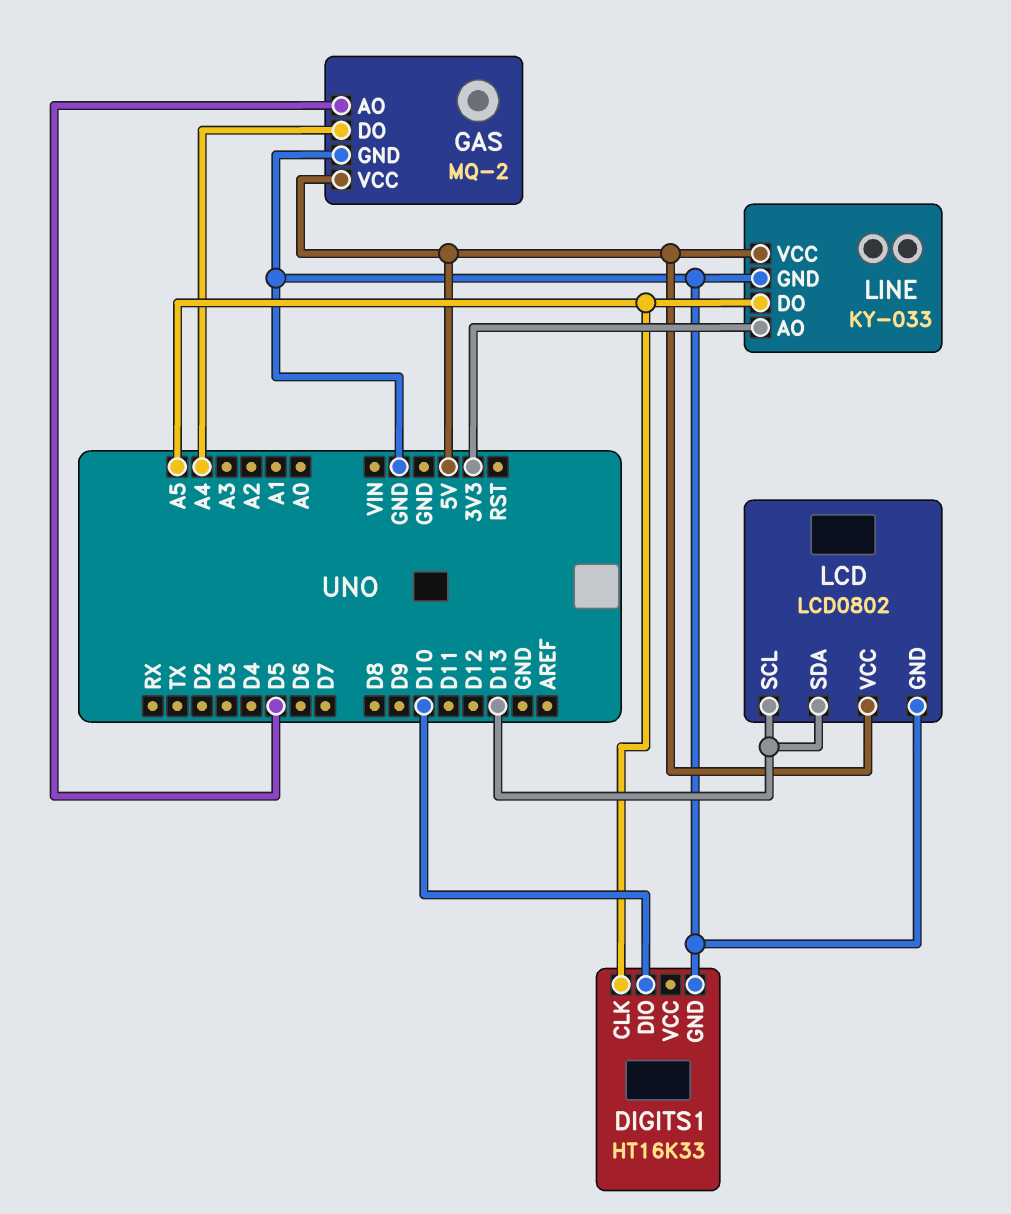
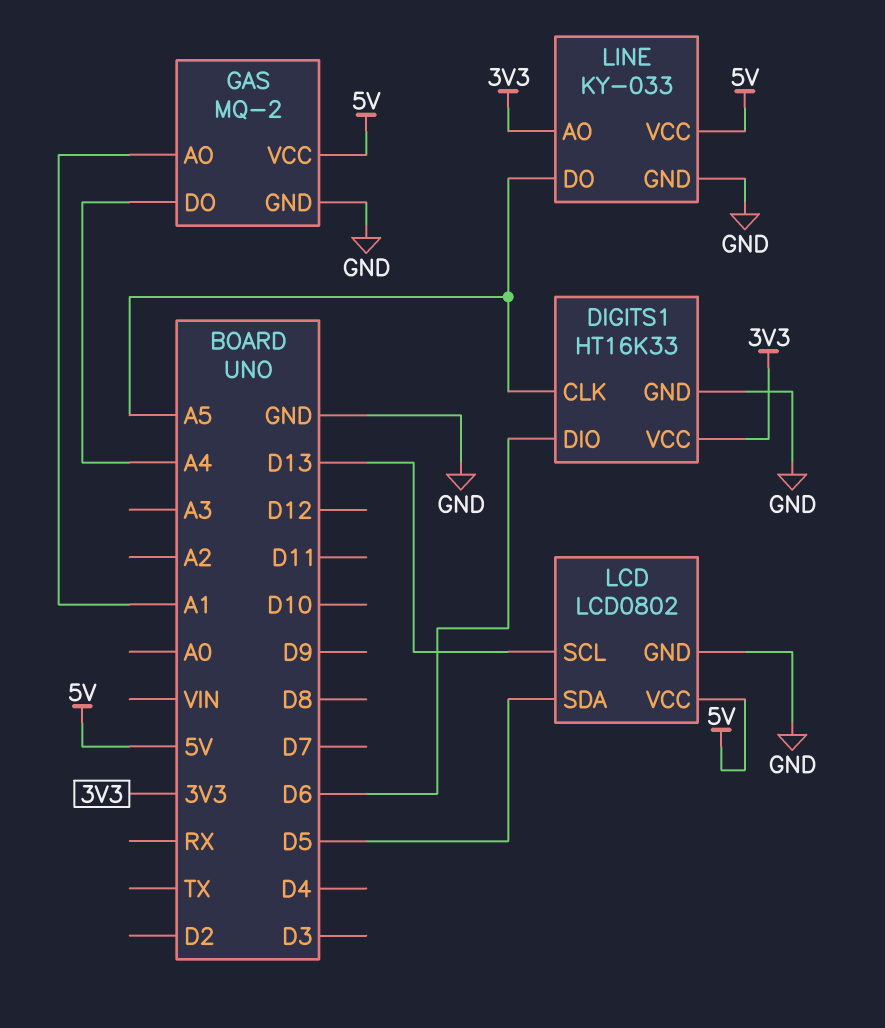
DIGITS1 pin DIO: D10 -> D6
DIGITS1 pin VCC: none -> 3V3
GAS pin AO: D5 -> A1
LCD pin SDA: D13 -> D5

